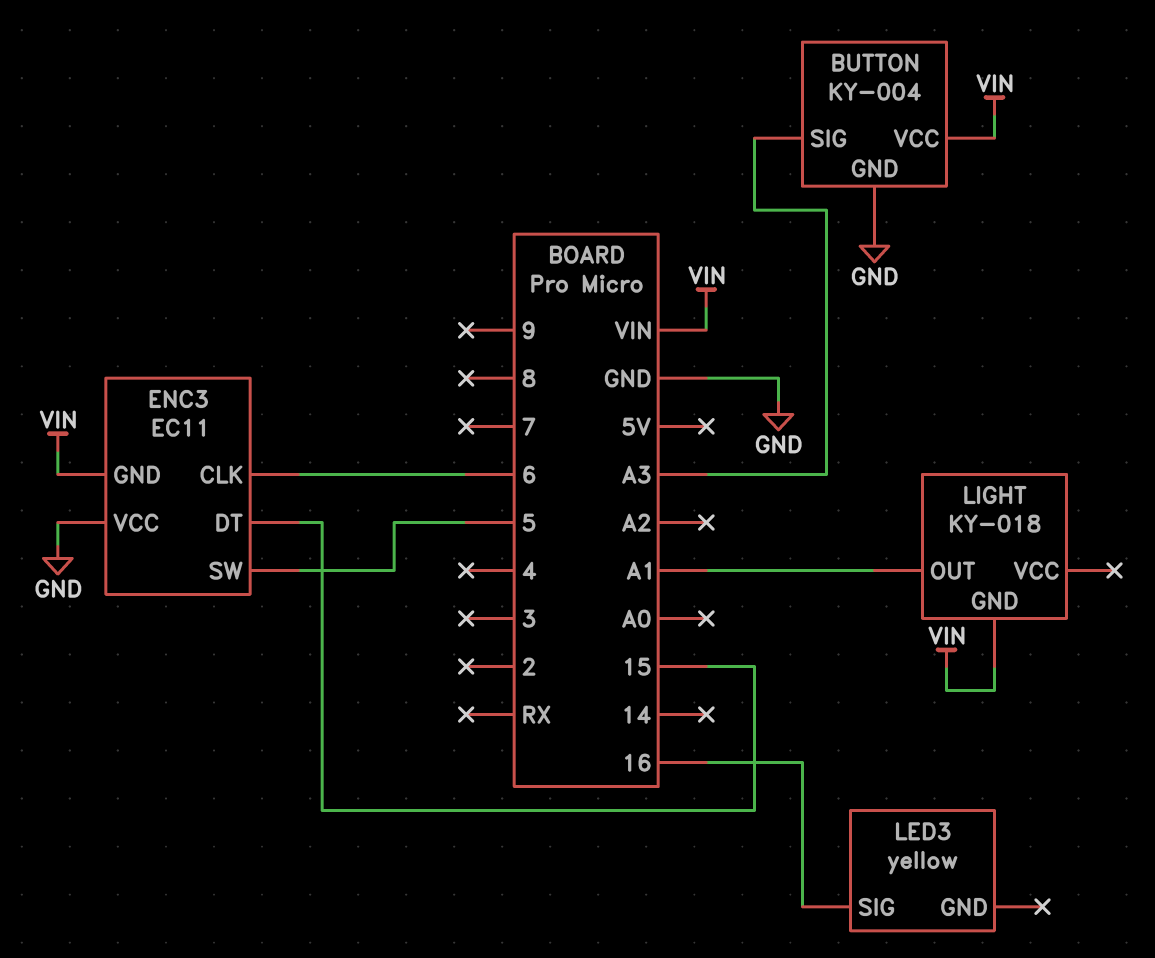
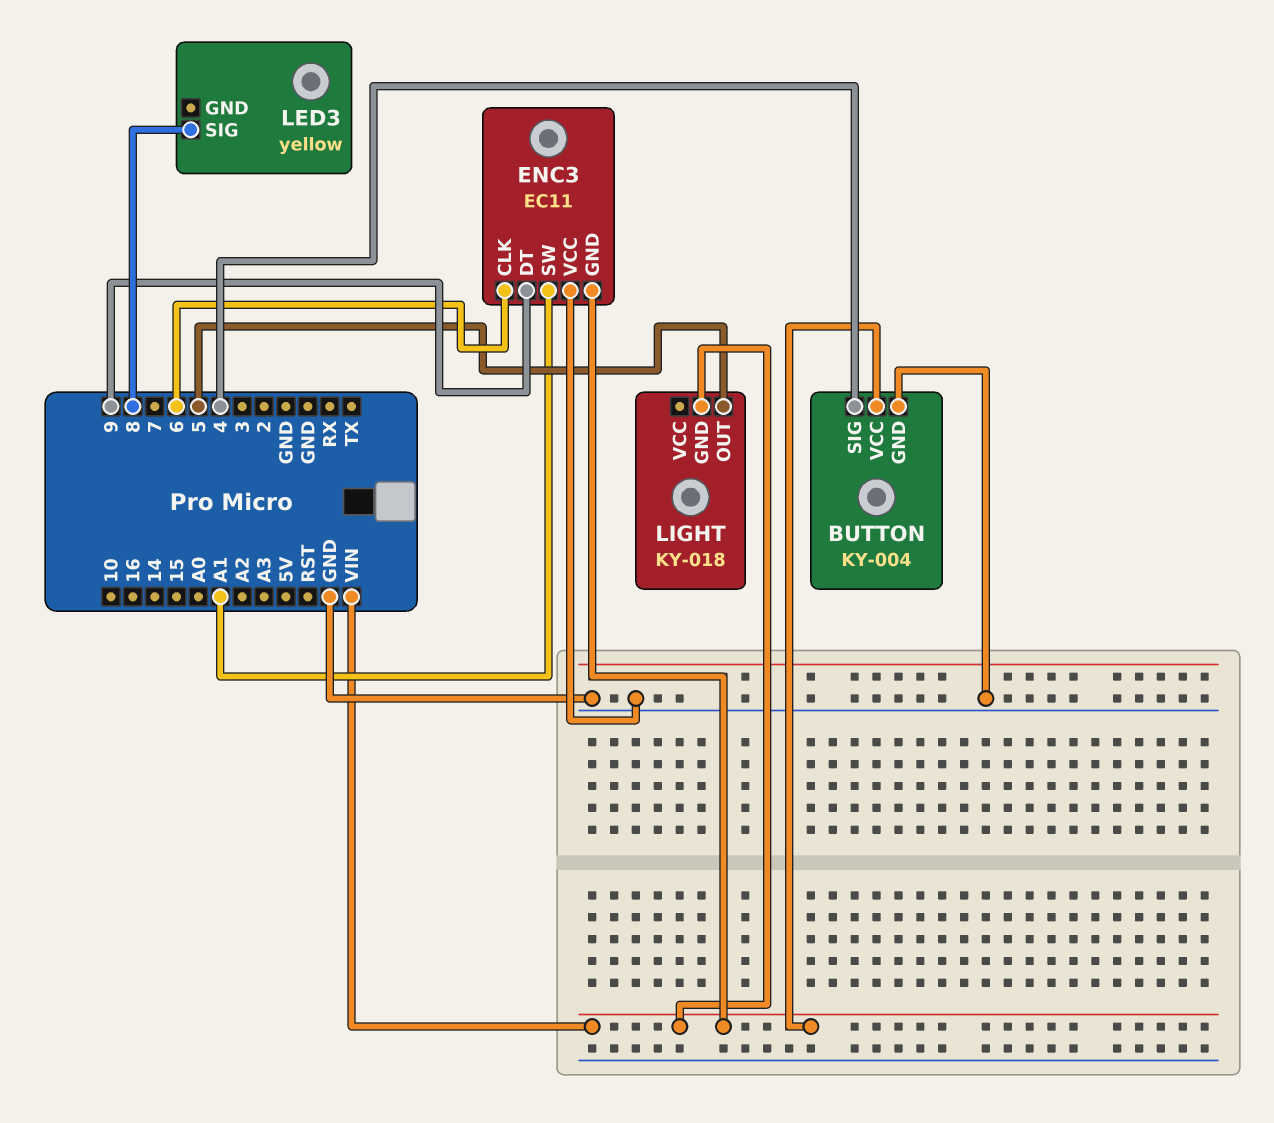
BUTTON pin SIG: A3 -> 4
ENC3 pin DT: 15 -> 9
ENC3 pin SW: 5 -> A1
LED3 pin SIG: 16 -> 8
LIGHT pin OUT: A1 -> 5

